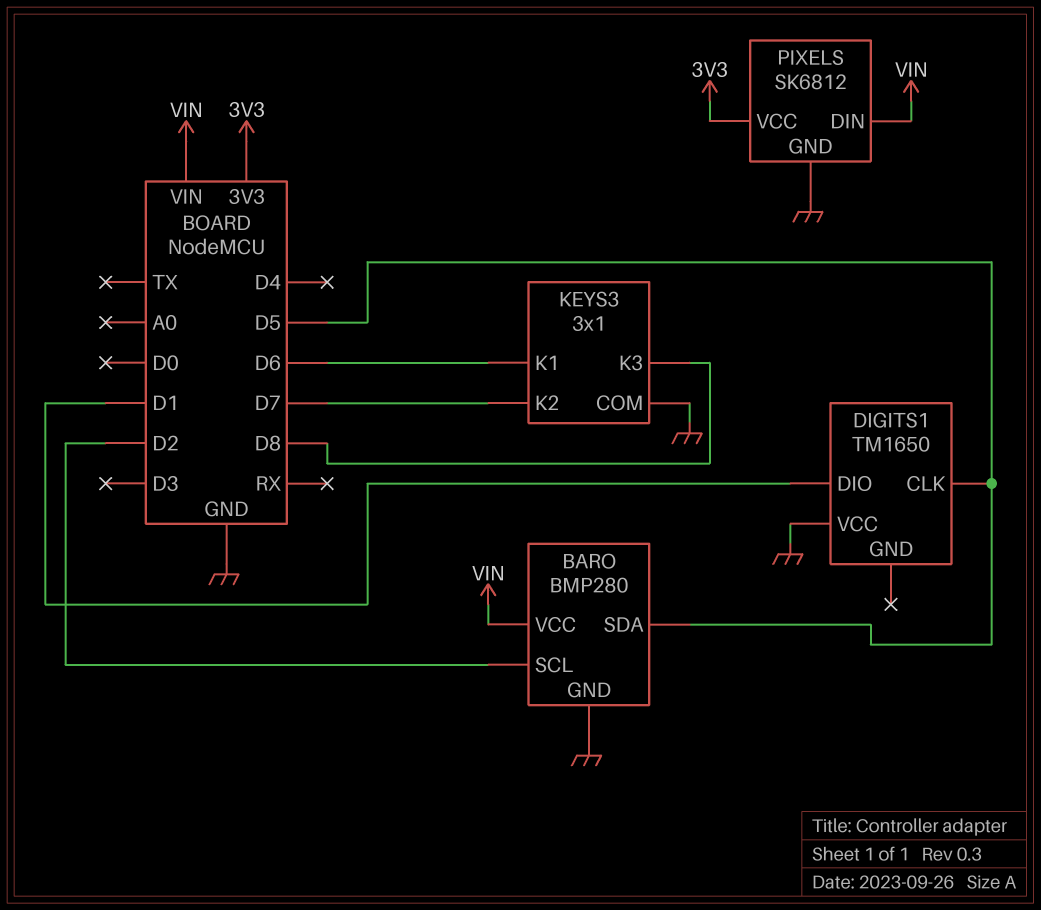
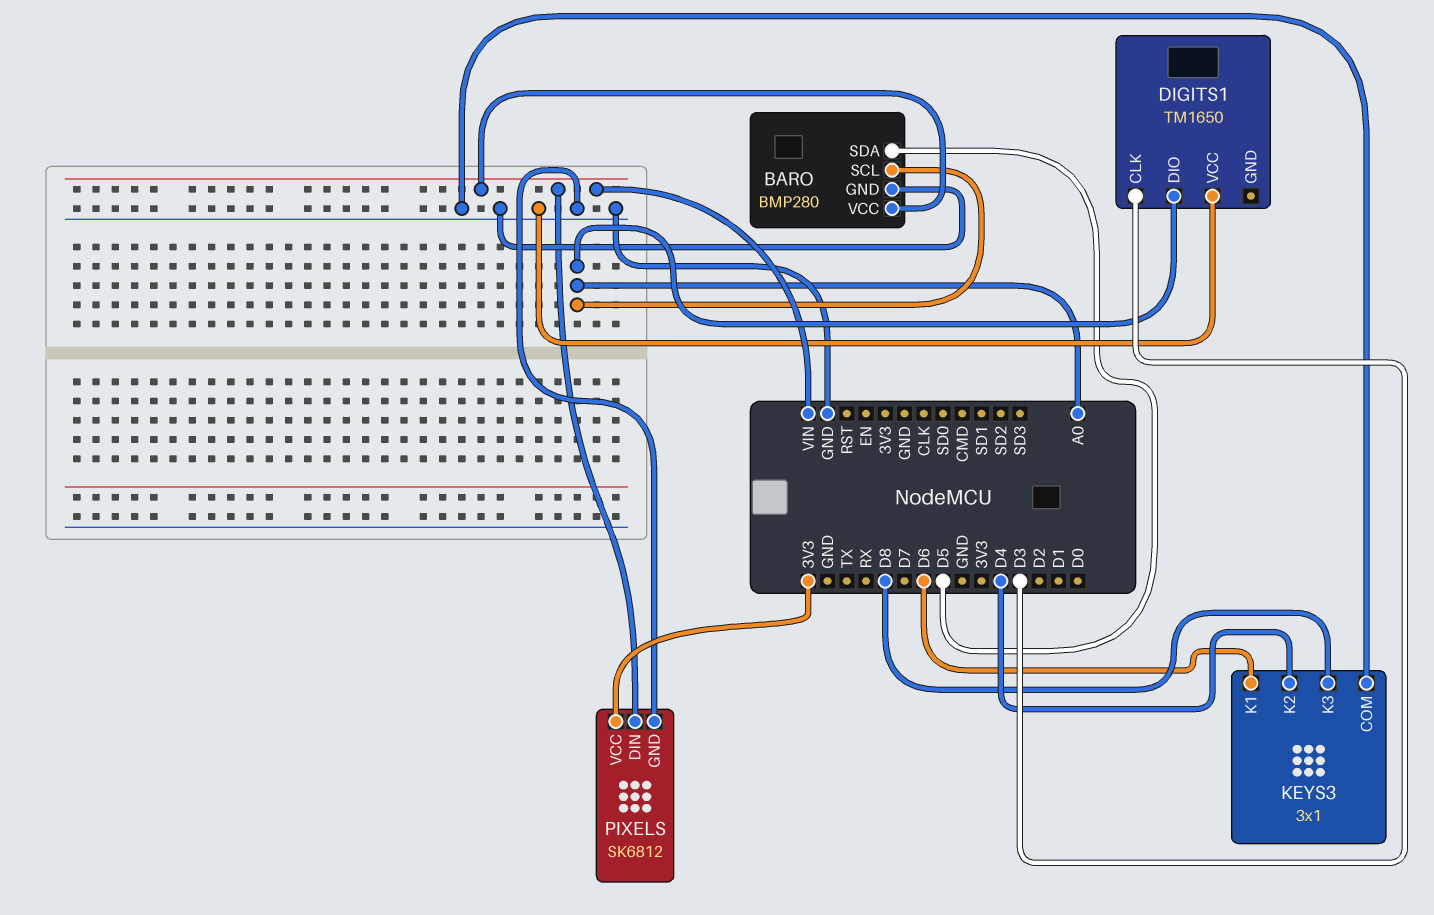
BARO pin SCL: D2 -> A0
DIGITS1 pin CLK: D5 -> D3
DIGITS1 pin DIO: D1 -> A0
KEYS3 pin K2: D7 -> D4

